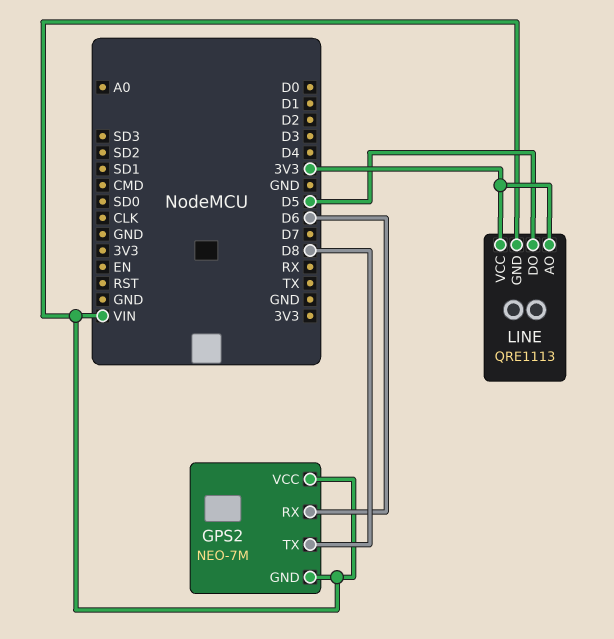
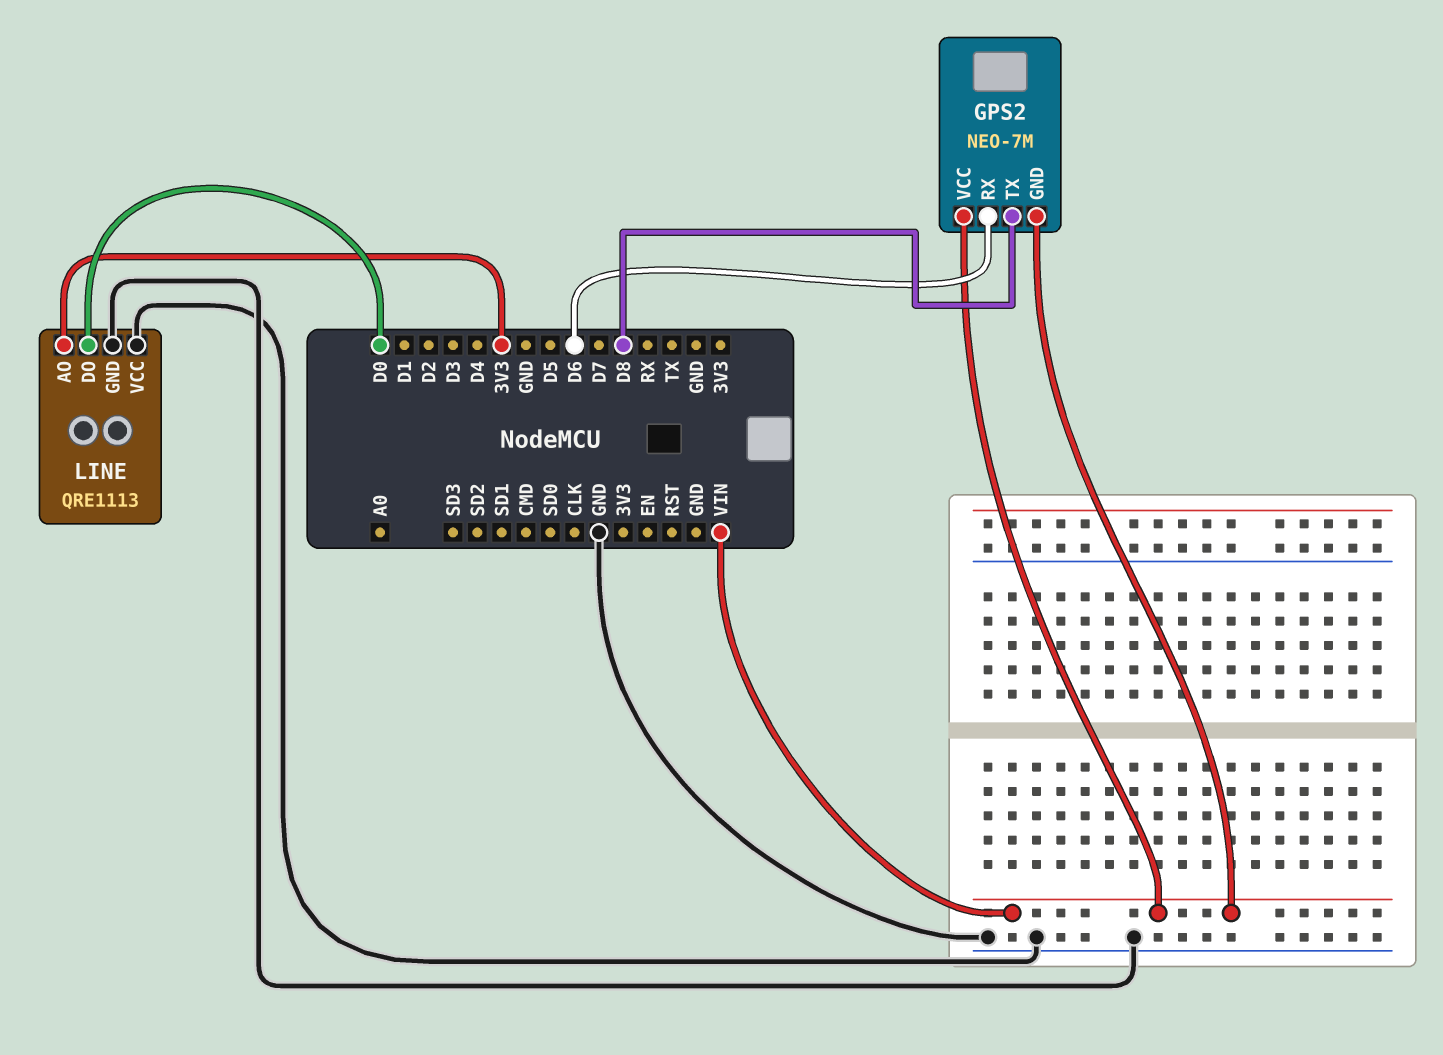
LINE pin DO: D5 -> D0
LINE pin GND: VIN -> GND
LINE pin VCC: 3V3 -> GND

